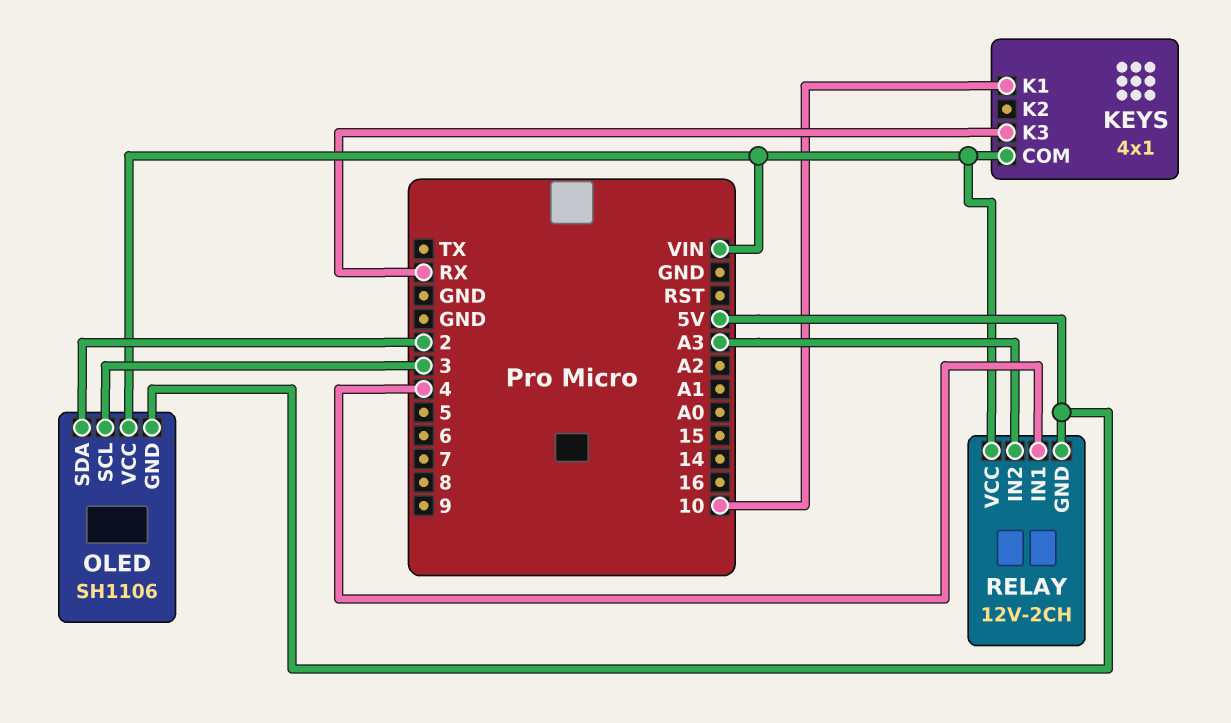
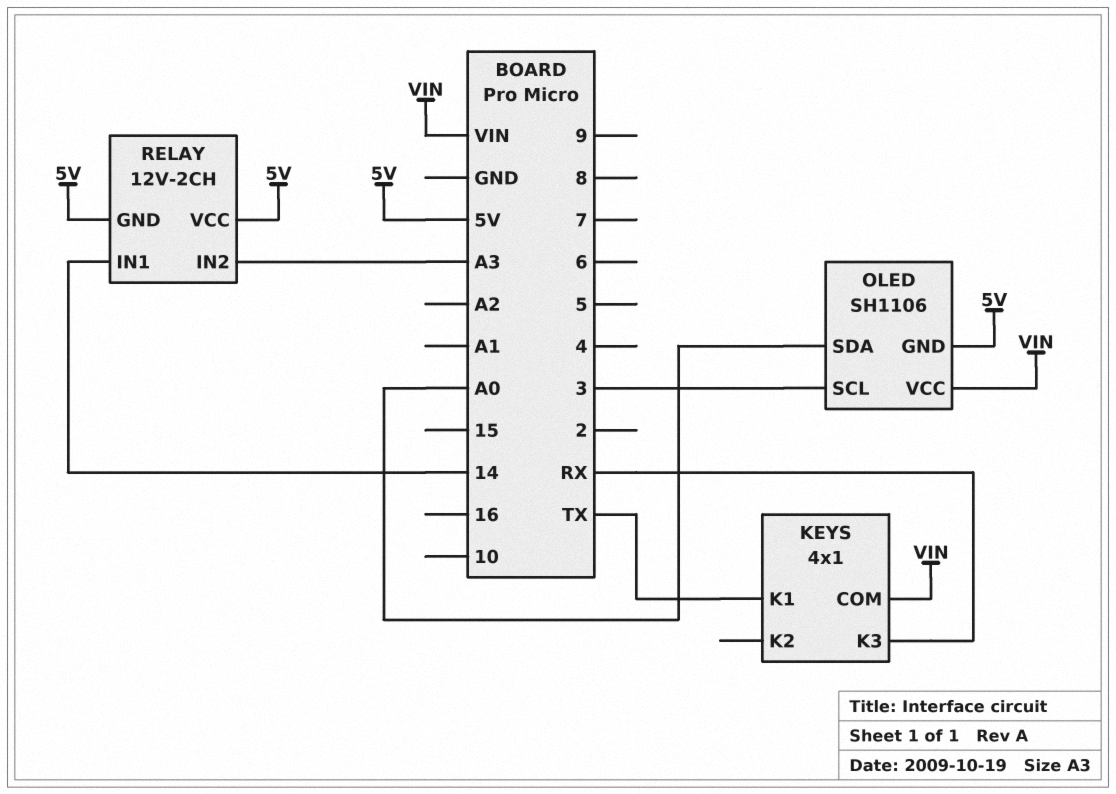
KEYS pin K1: 10 -> TX
OLED pin SDA: 2 -> A0
RELAY pin IN1: 4 -> 14
RELAY pin VCC: VIN -> 5V

